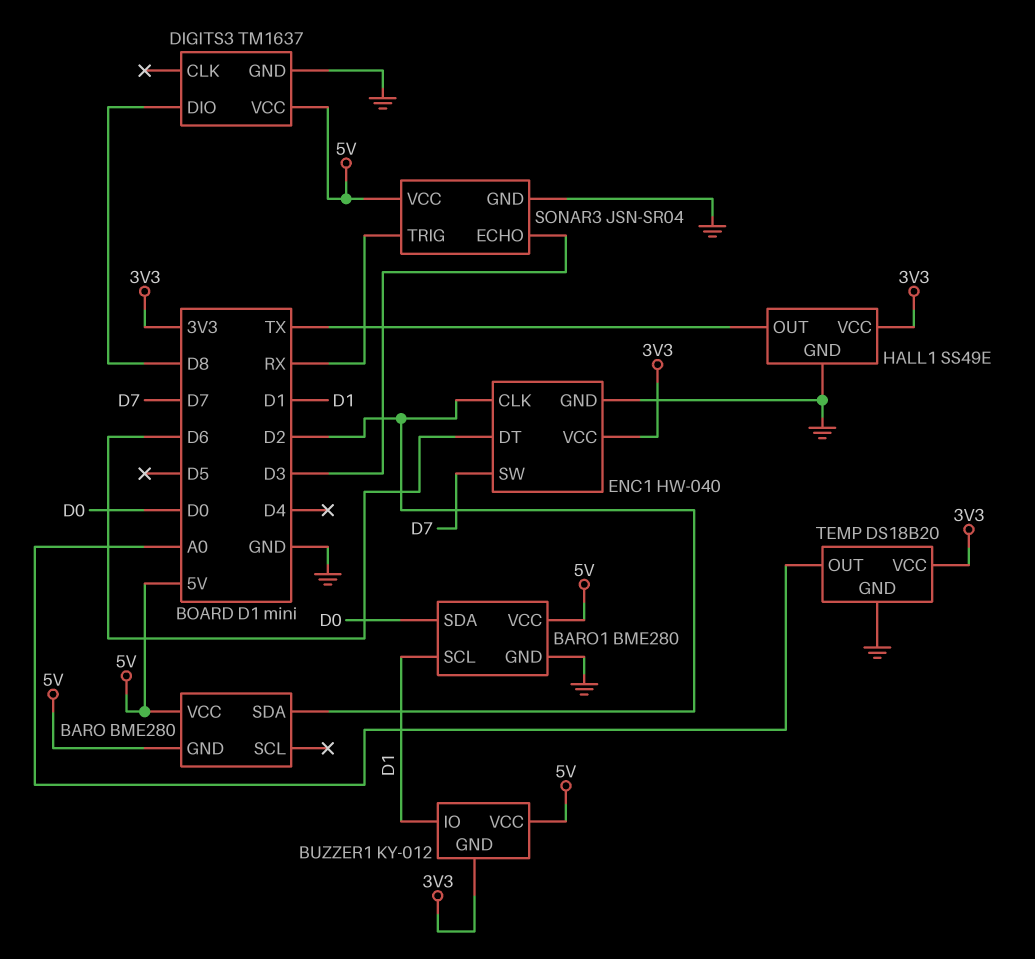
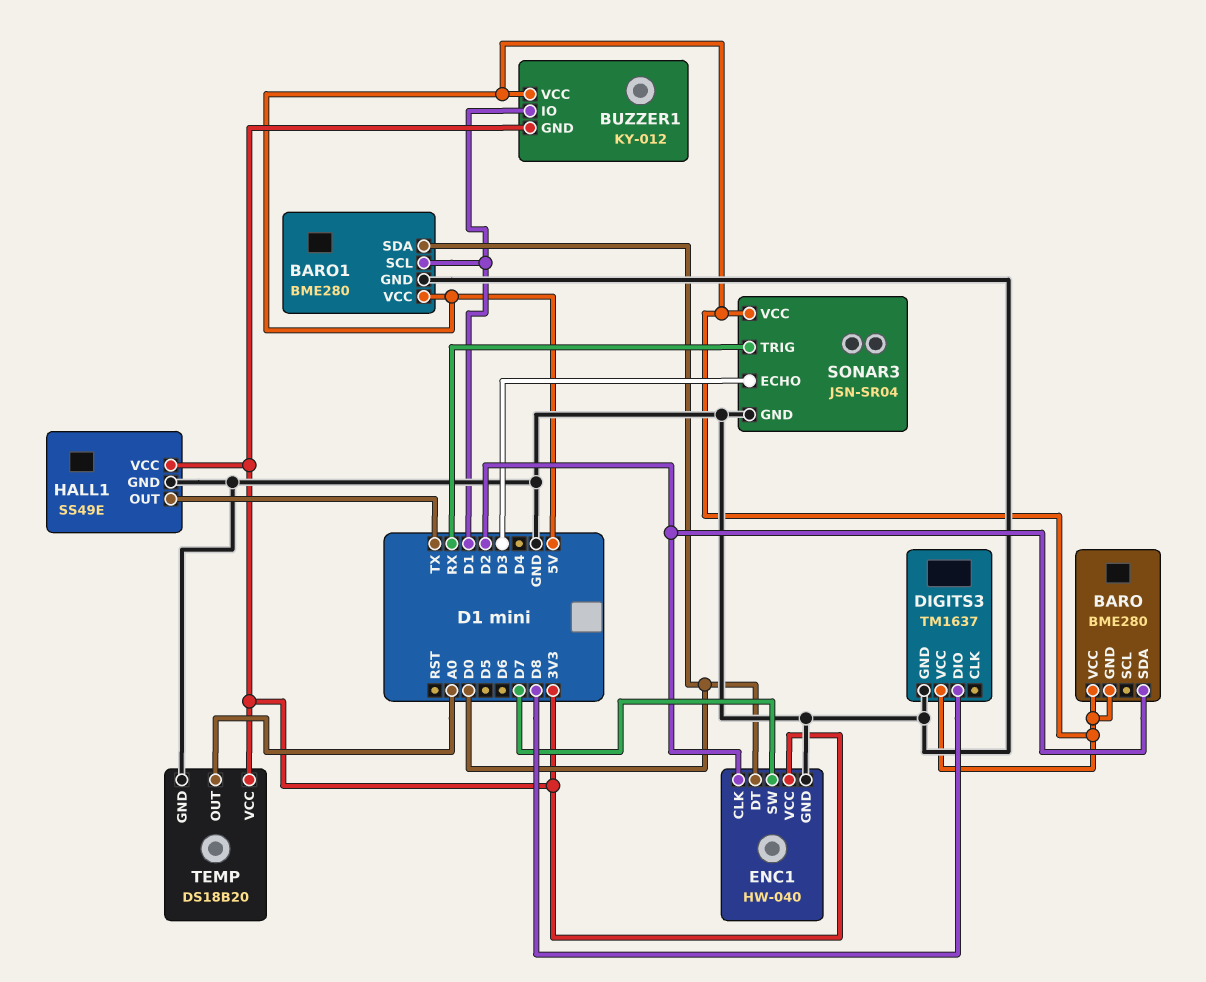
ENC1 pin DT: D6 -> D0

